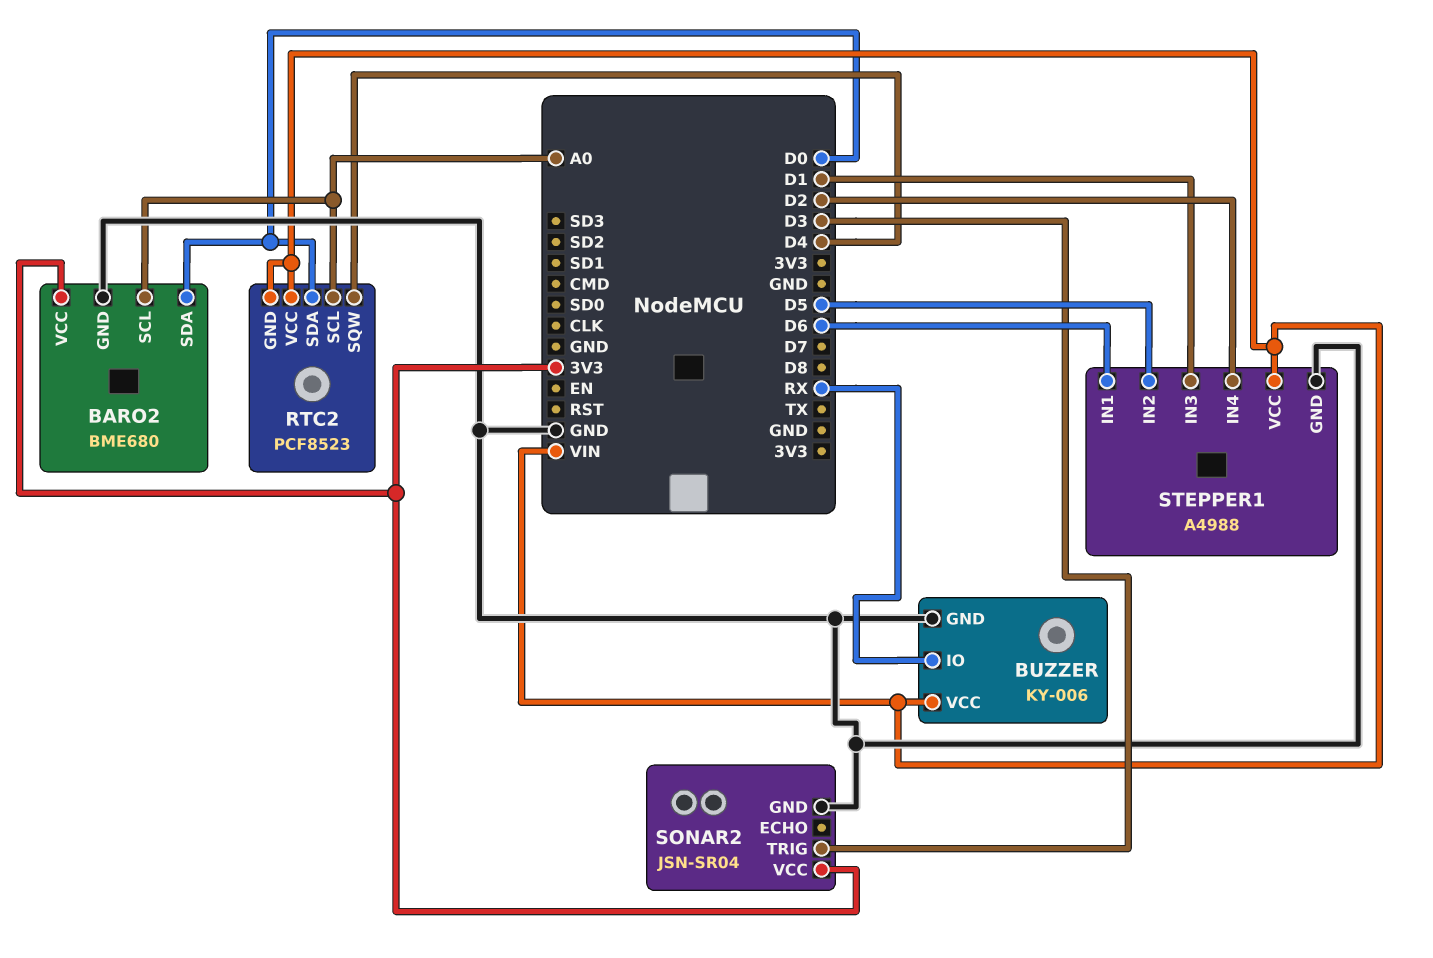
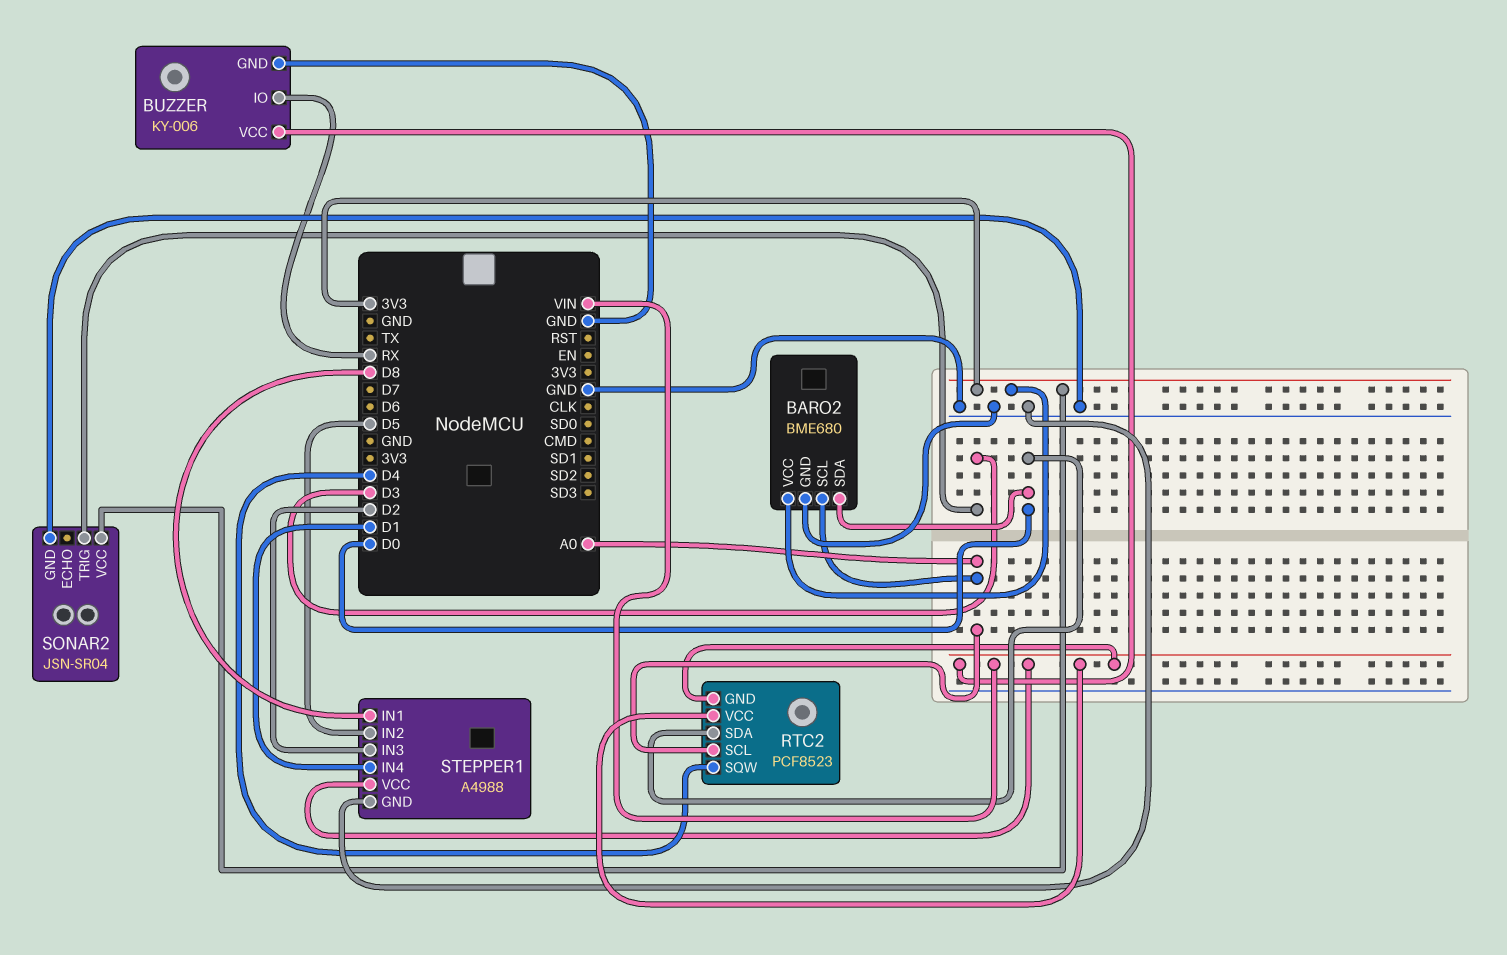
STEPPER1 pin IN1: D6 -> D8
STEPPER1 pin IN3: D1 -> D2
STEPPER1 pin IN4: D2 -> D1

